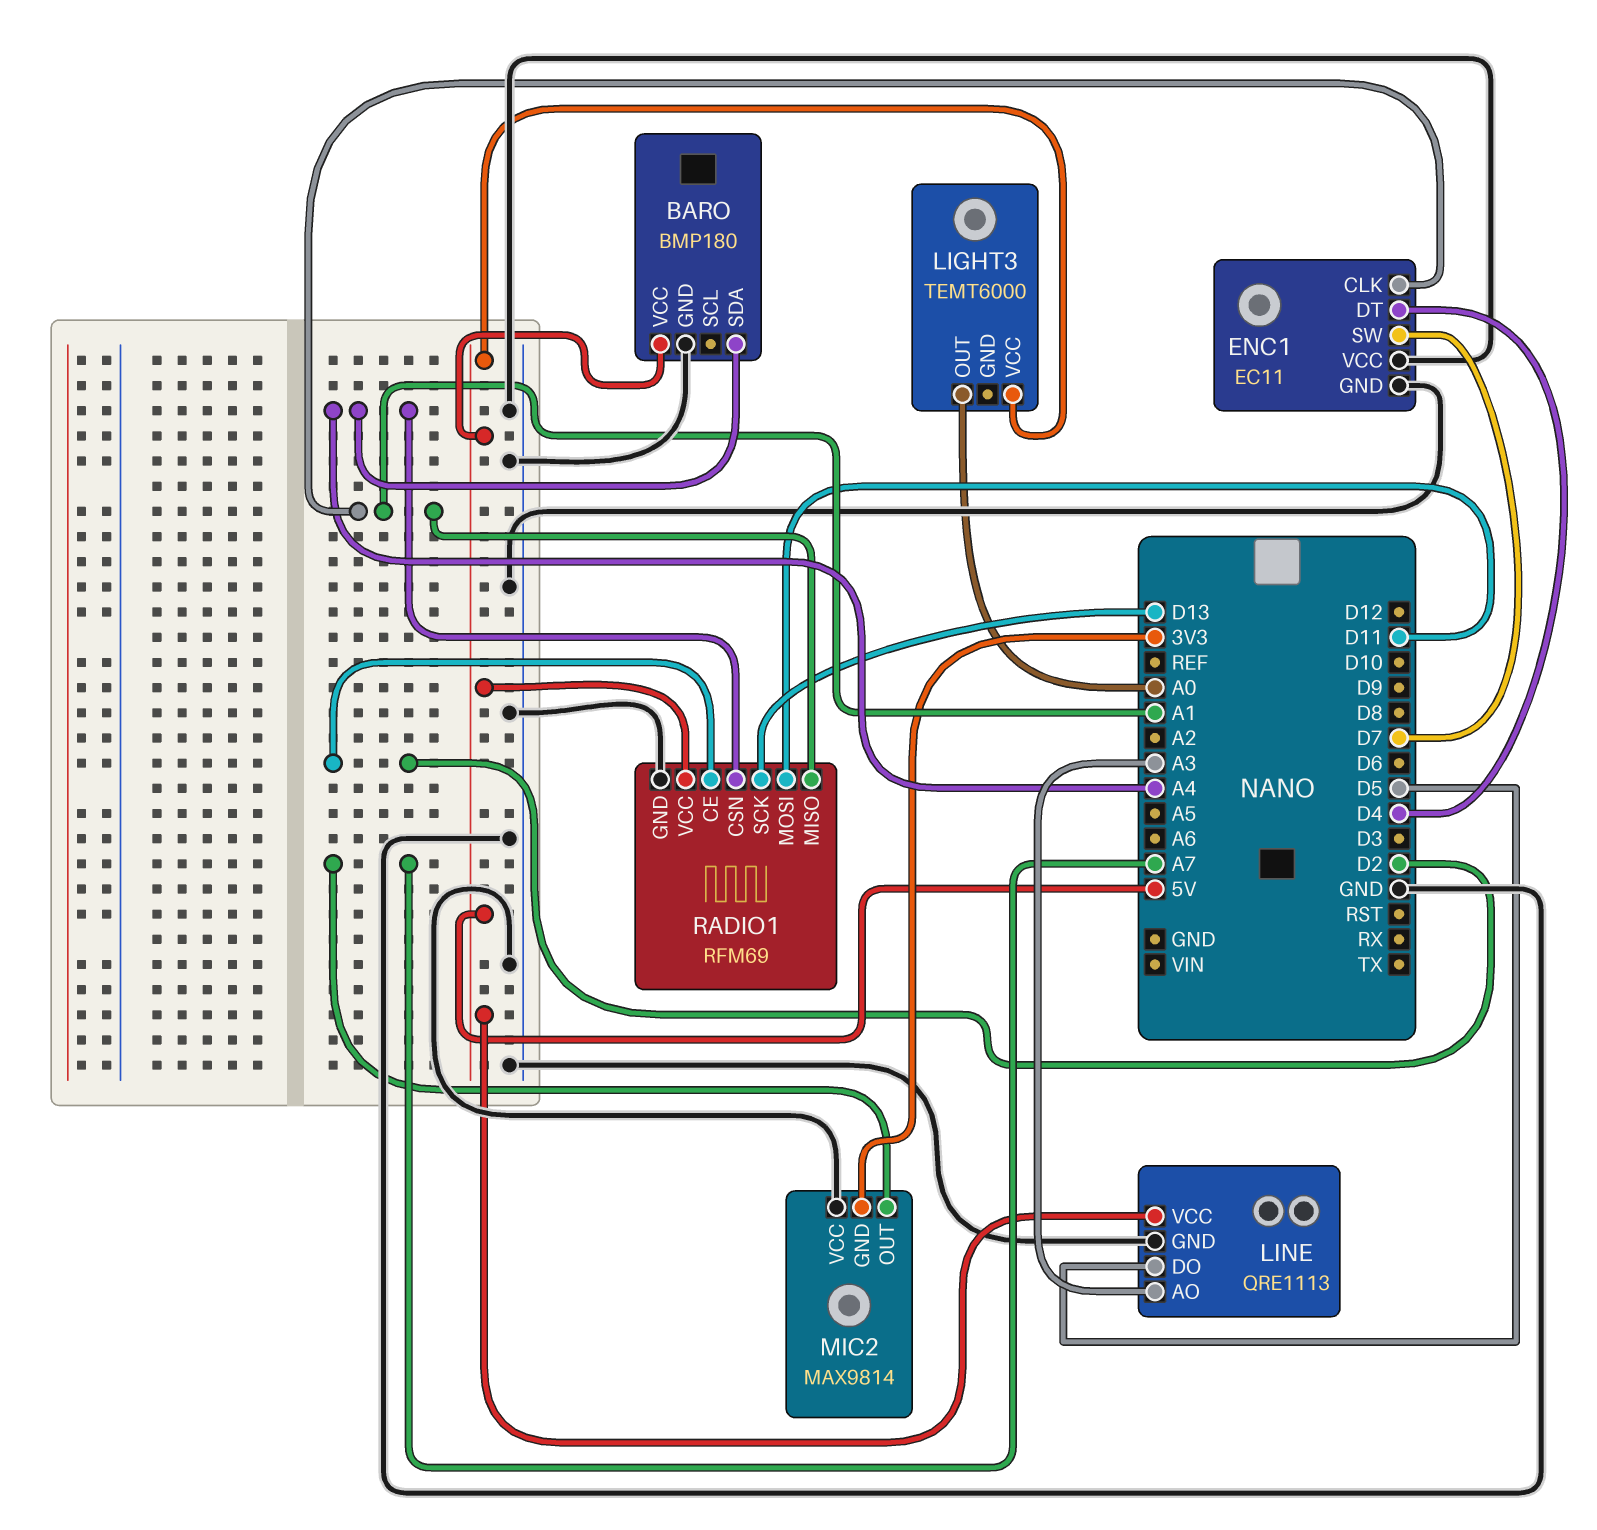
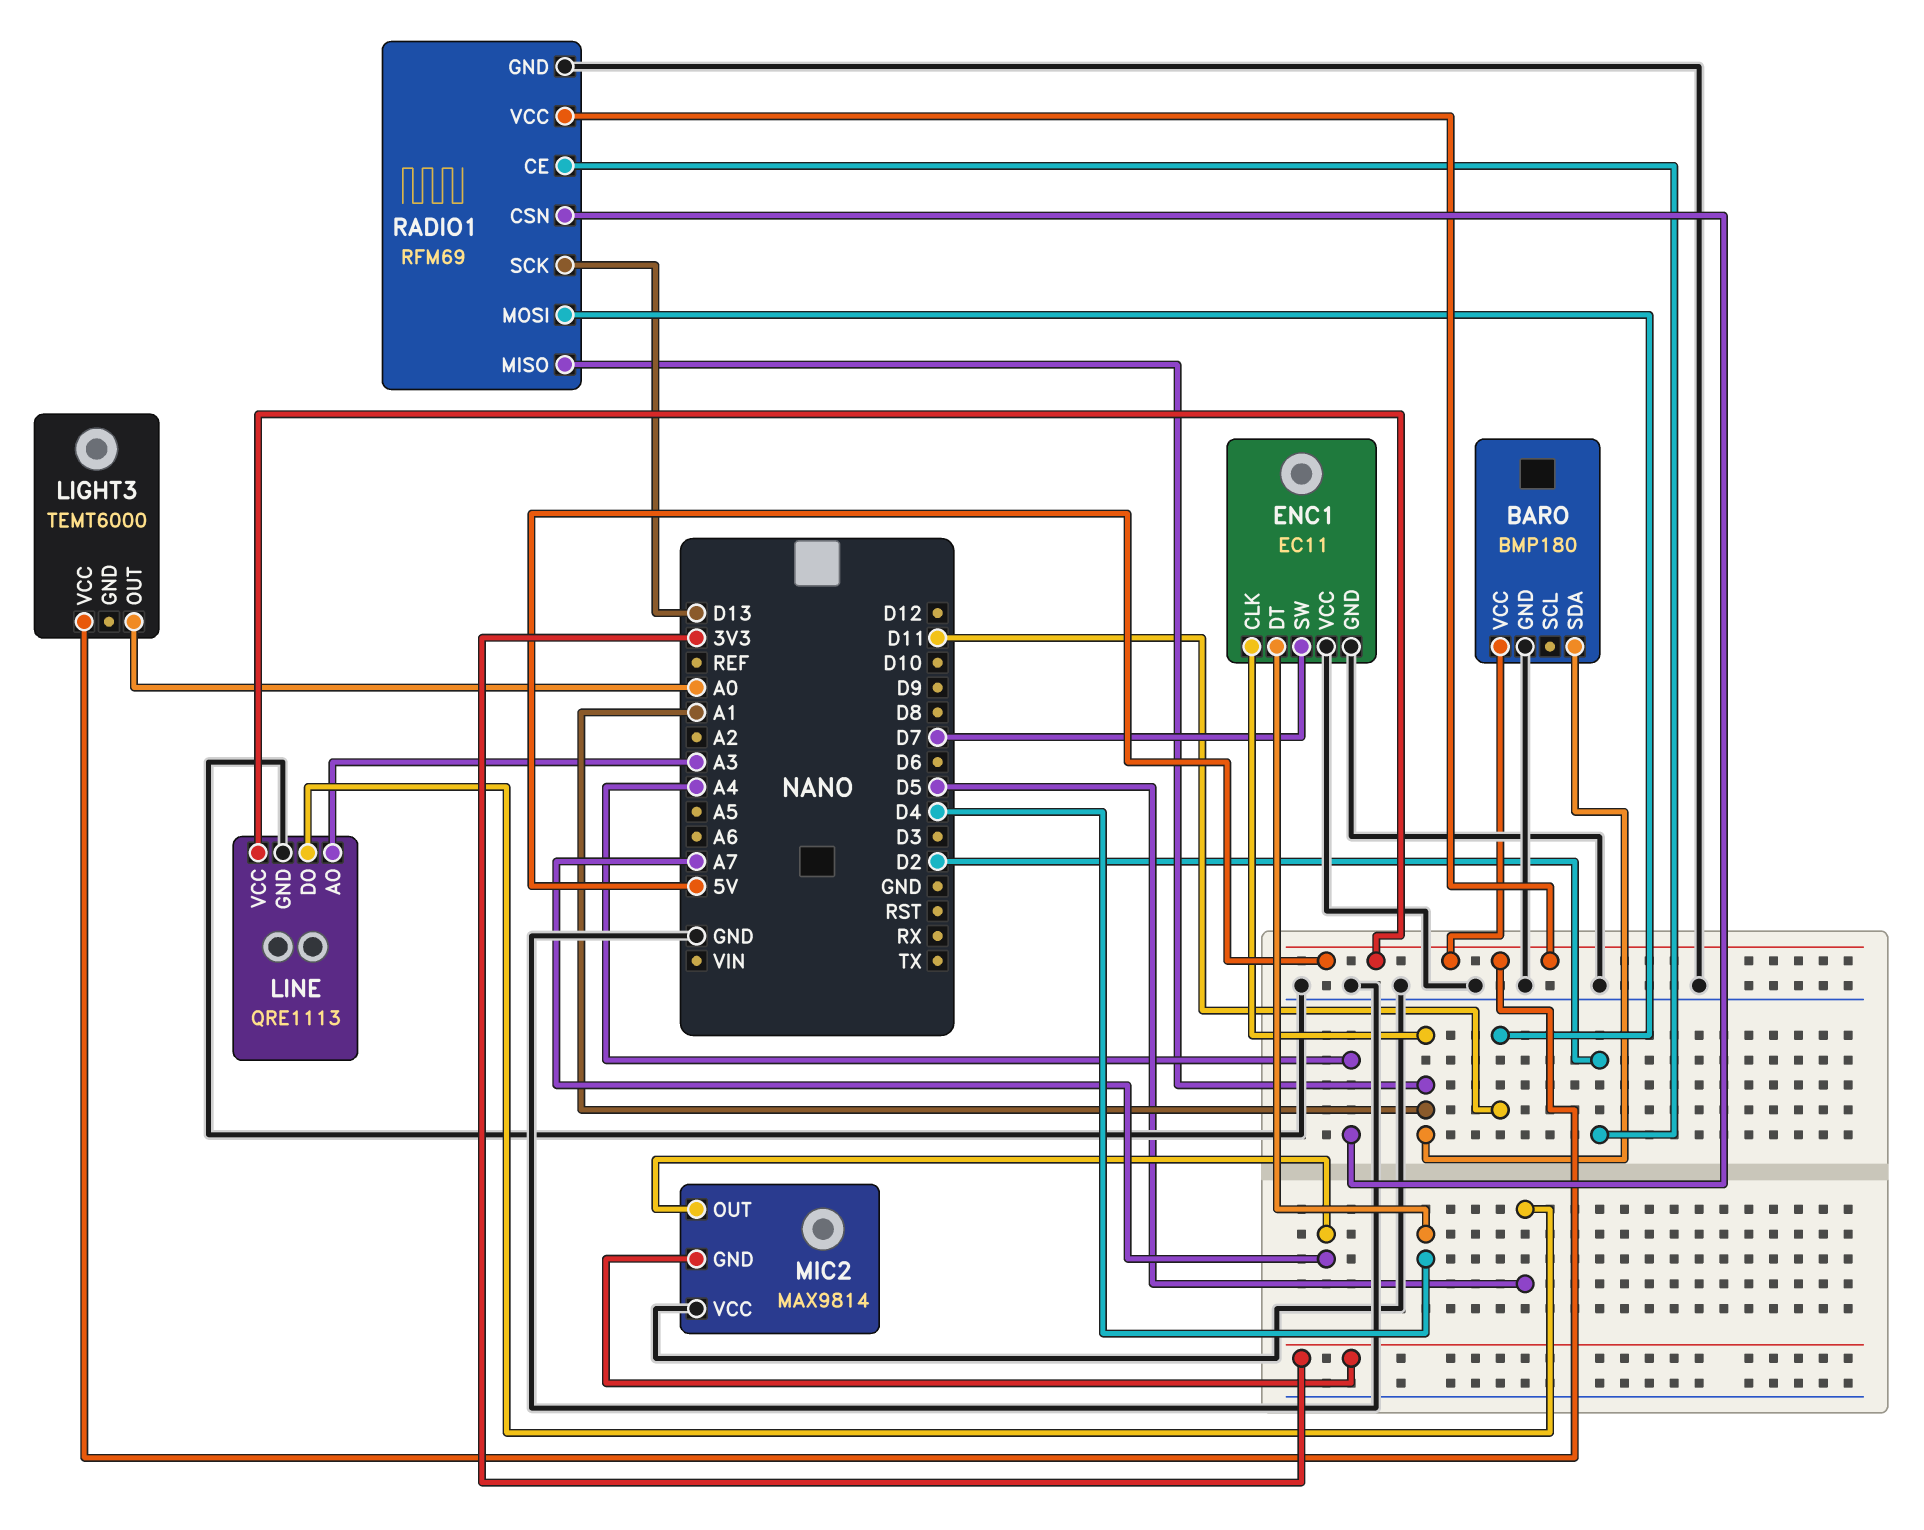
BARO pin SDA: A4 -> A1

